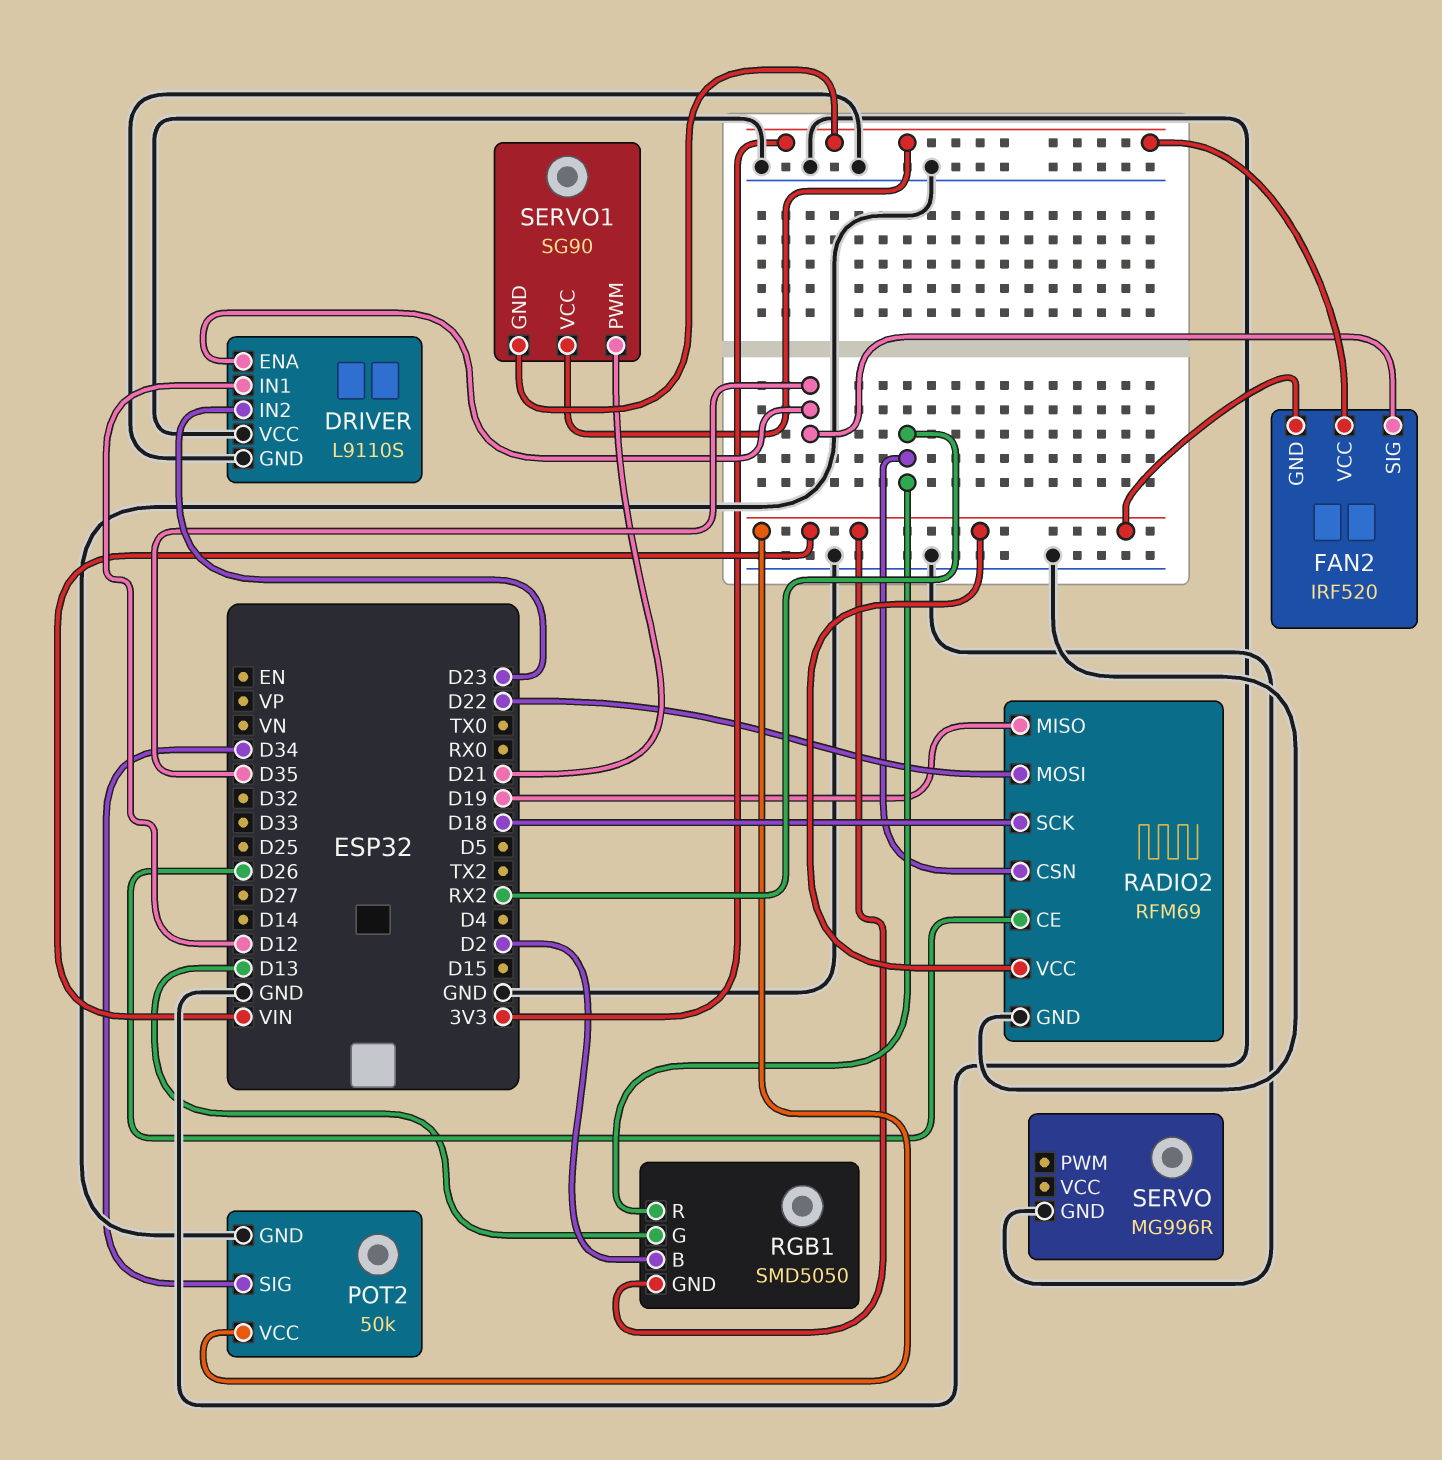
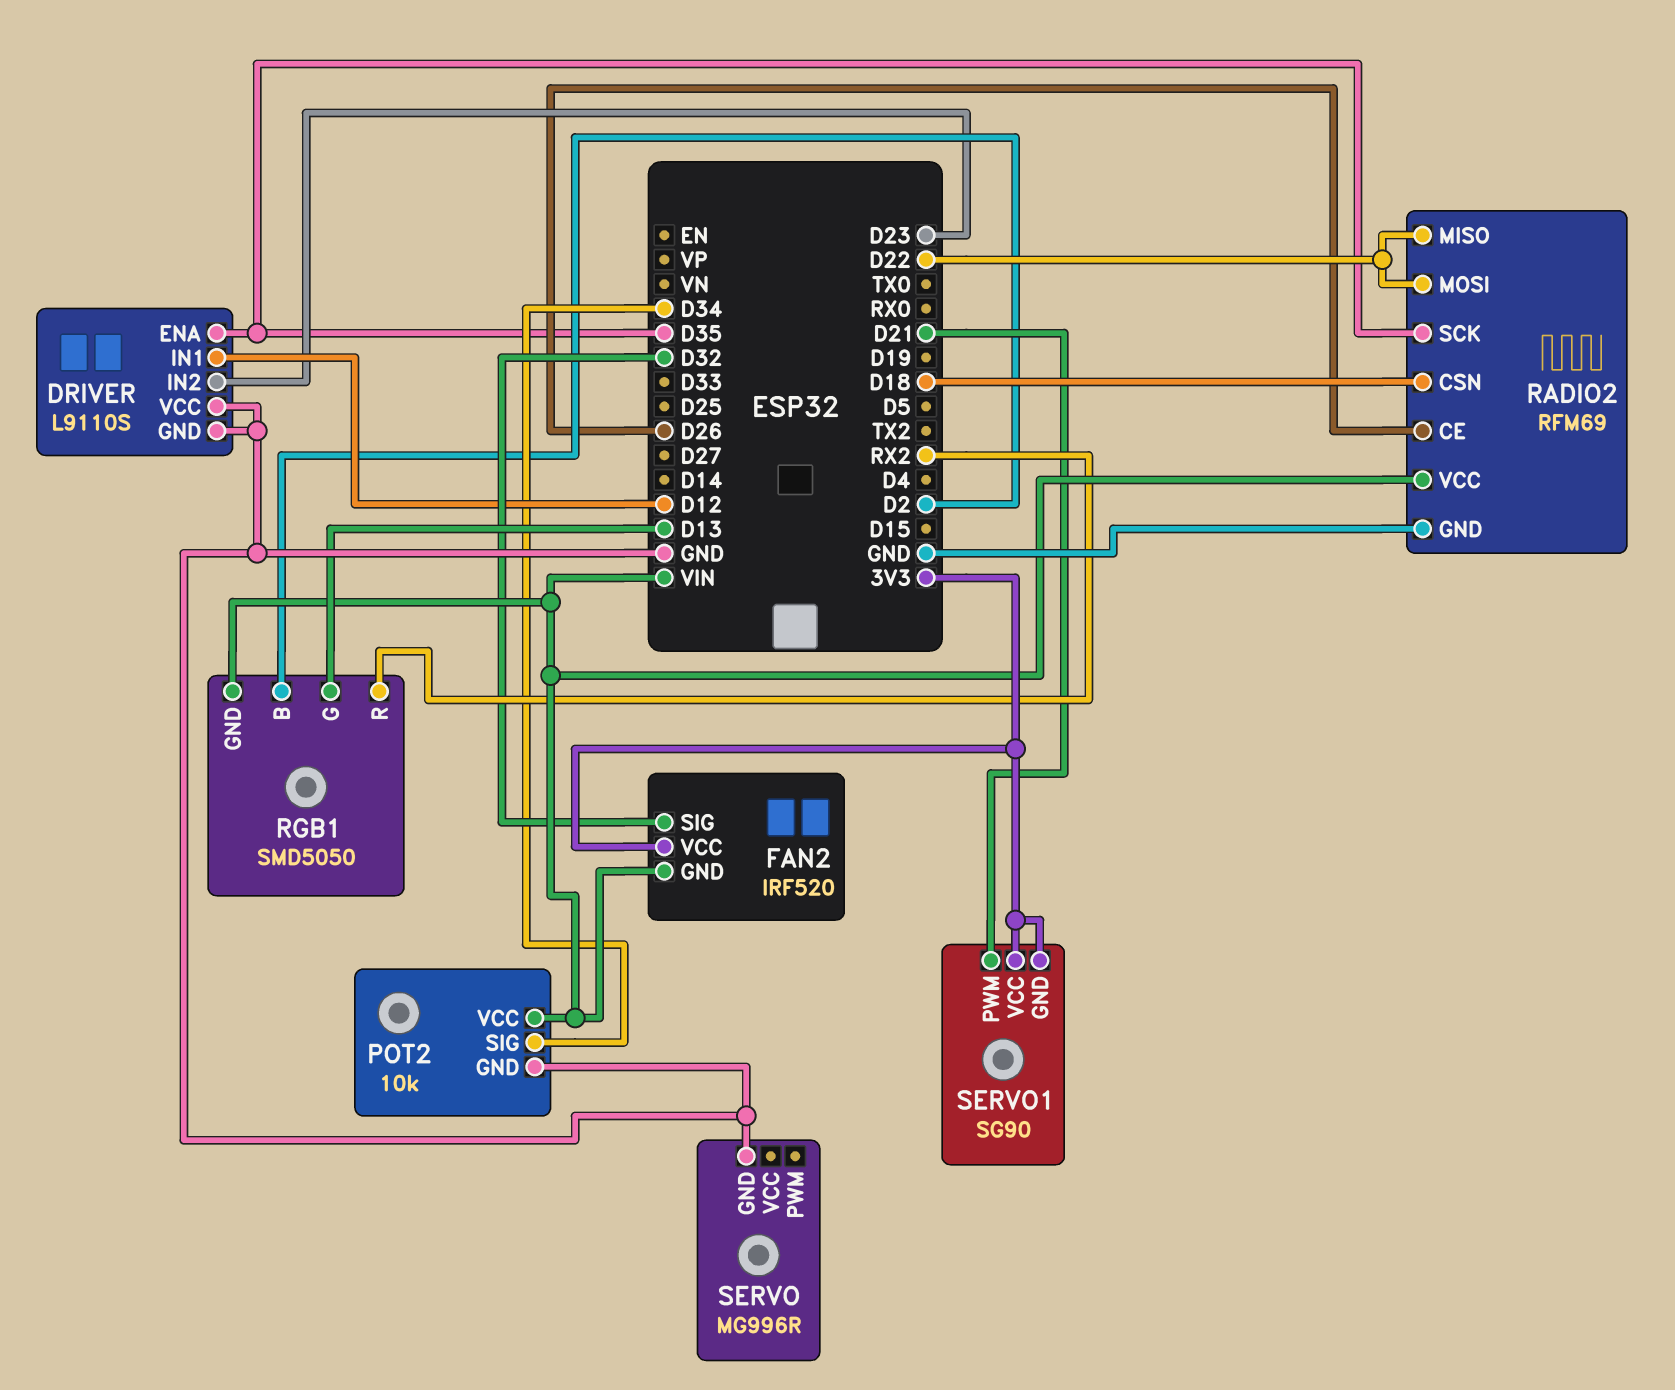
FAN2 pin SIG: D35 -> D32
POT2: 50k -> 10k
RADIO2 pin CSN: RX2 -> D18
RADIO2 pin MISO: D19 -> D22
RADIO2 pin SCK: D18 -> D35

